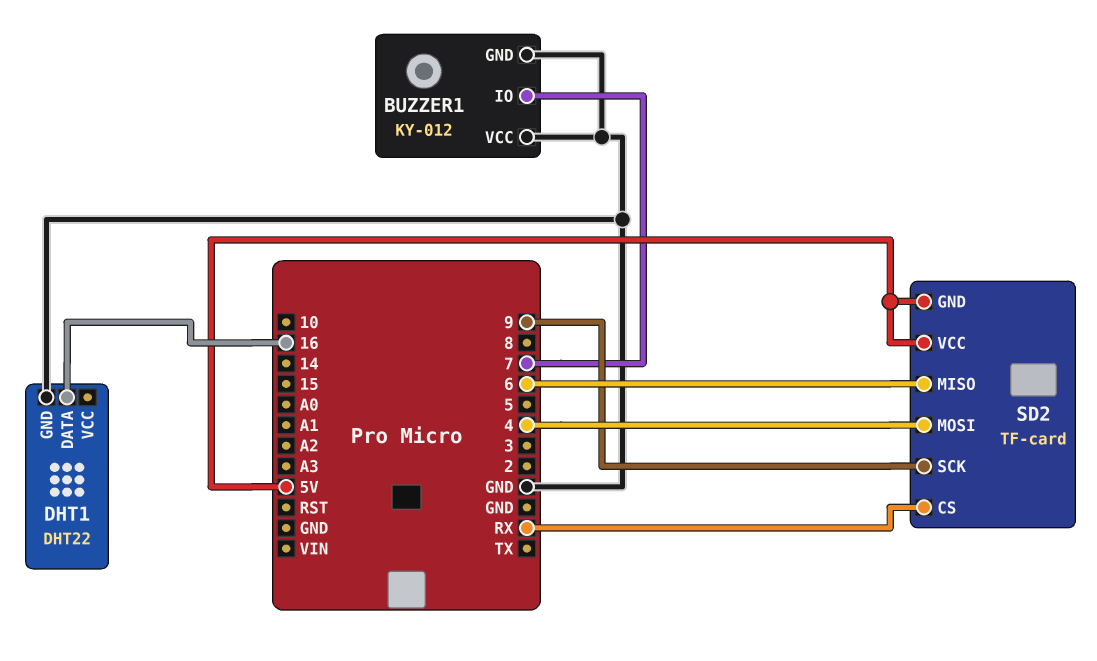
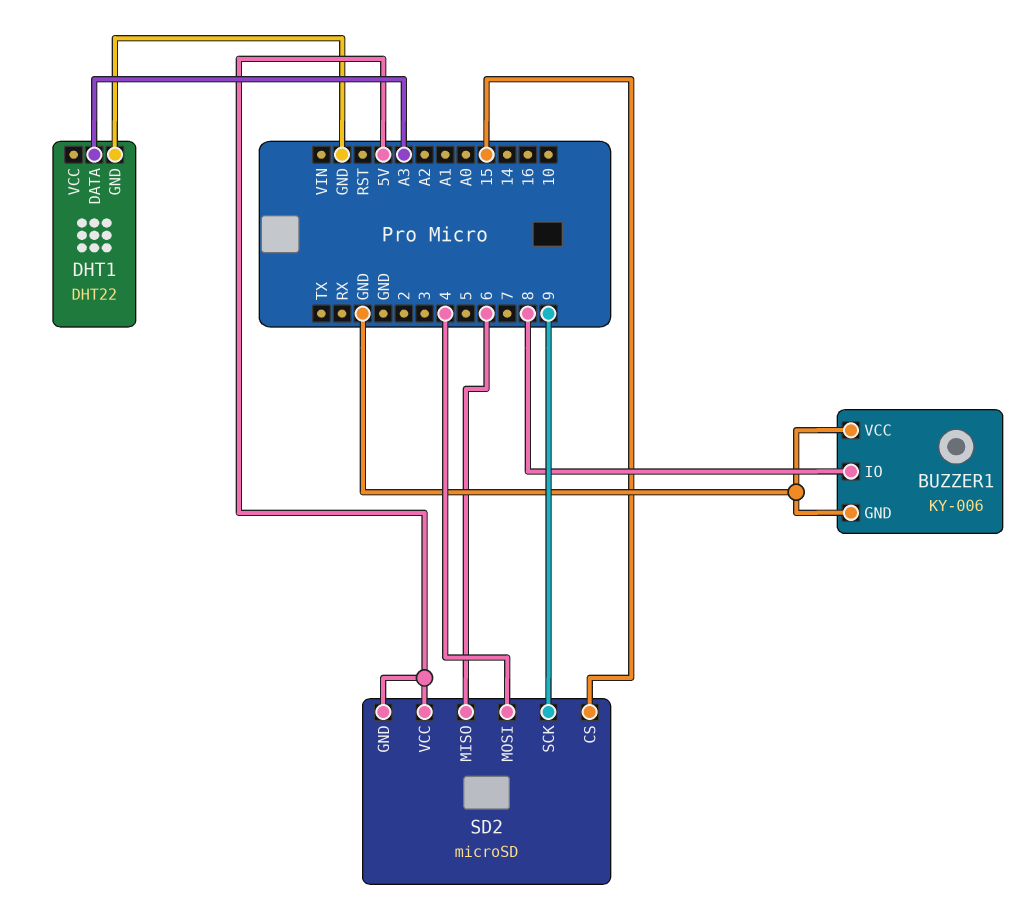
BUZZER1: KY-012 -> KY-006
BUZZER1 pin IO: 7 -> 8
DHT1 pin DATA: 16 -> A3
SD2: TF-card -> microSD
SD2 pin CS: RX -> 15

